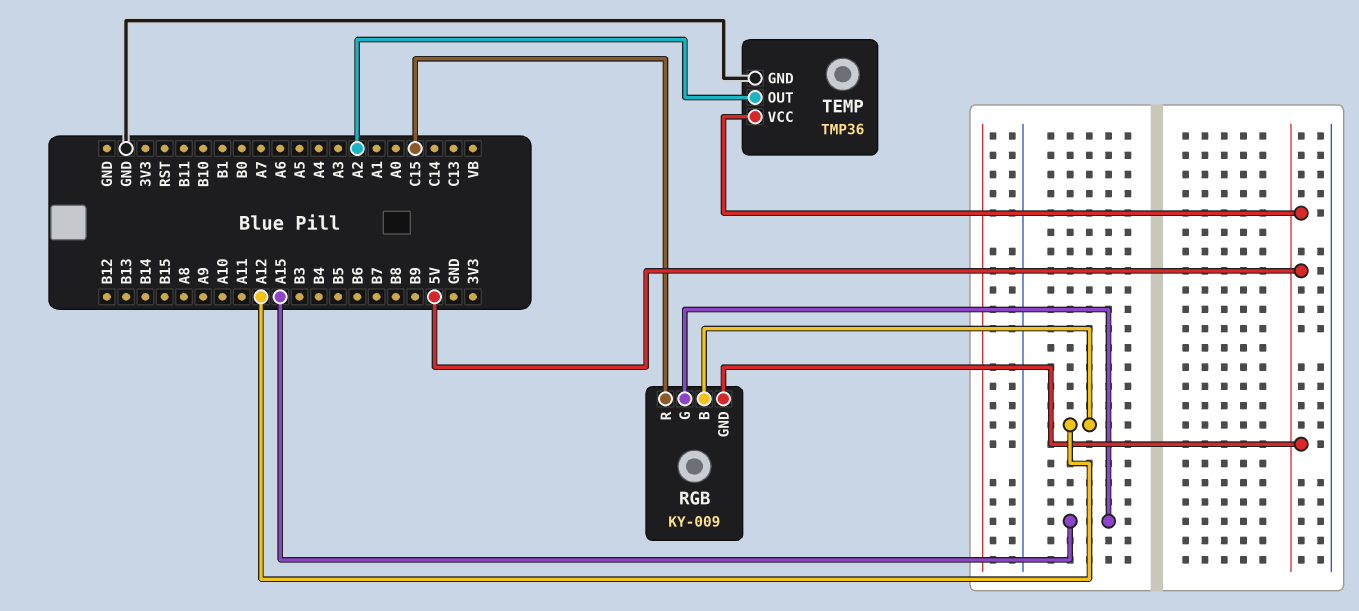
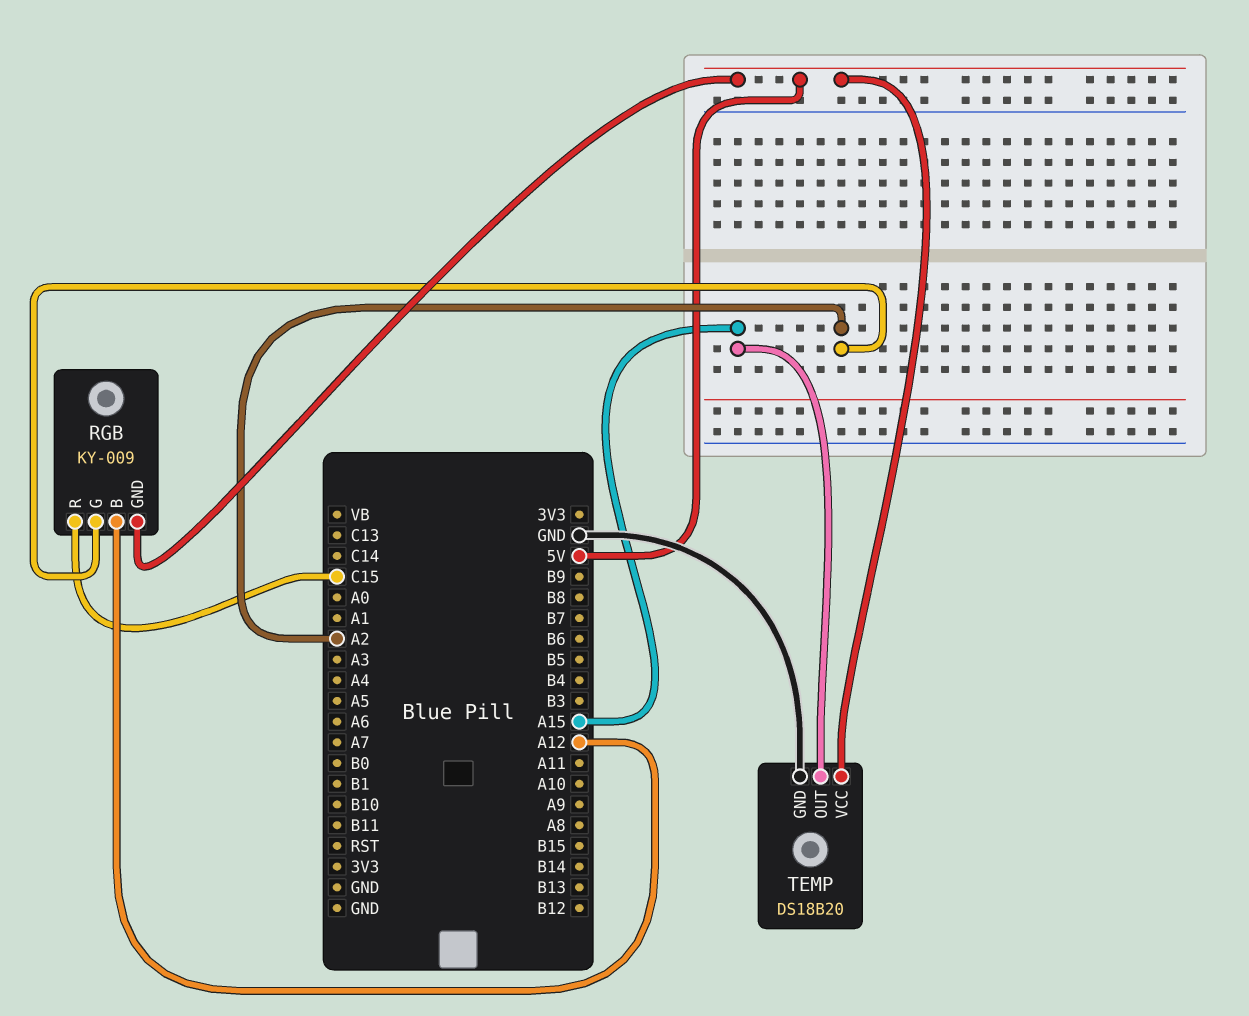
RGB pin G: A15 -> A2
TEMP: TMP36 -> DS18B20
TEMP pin OUT: A2 -> A15

